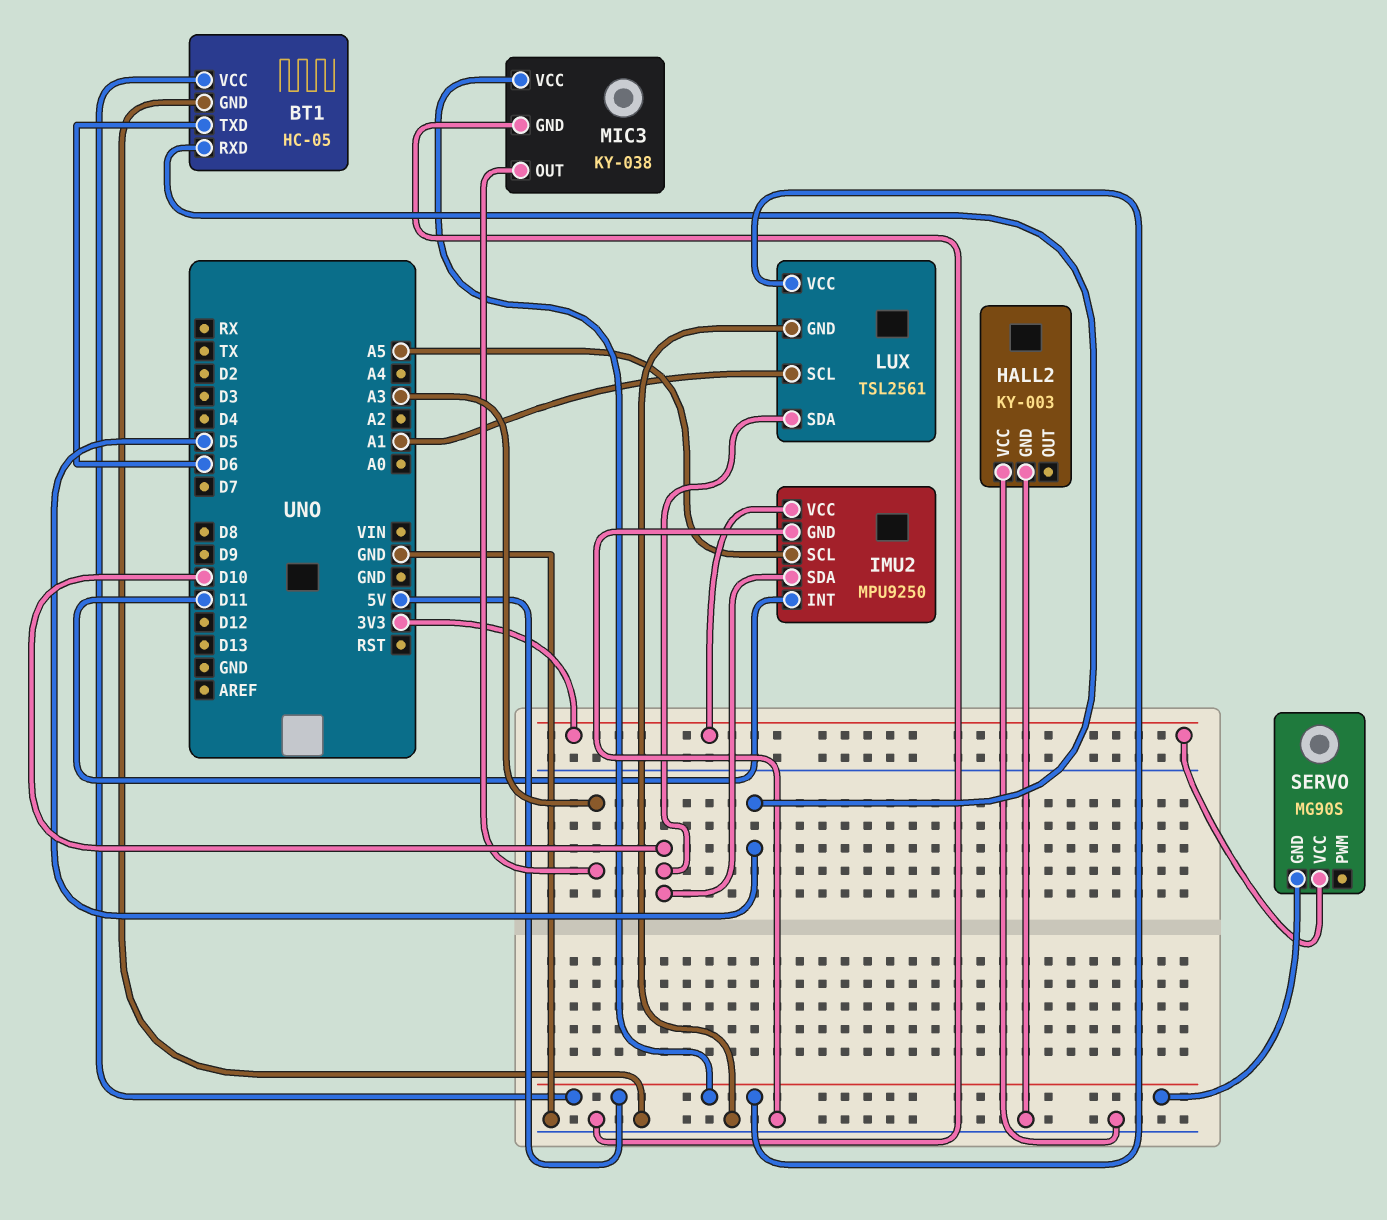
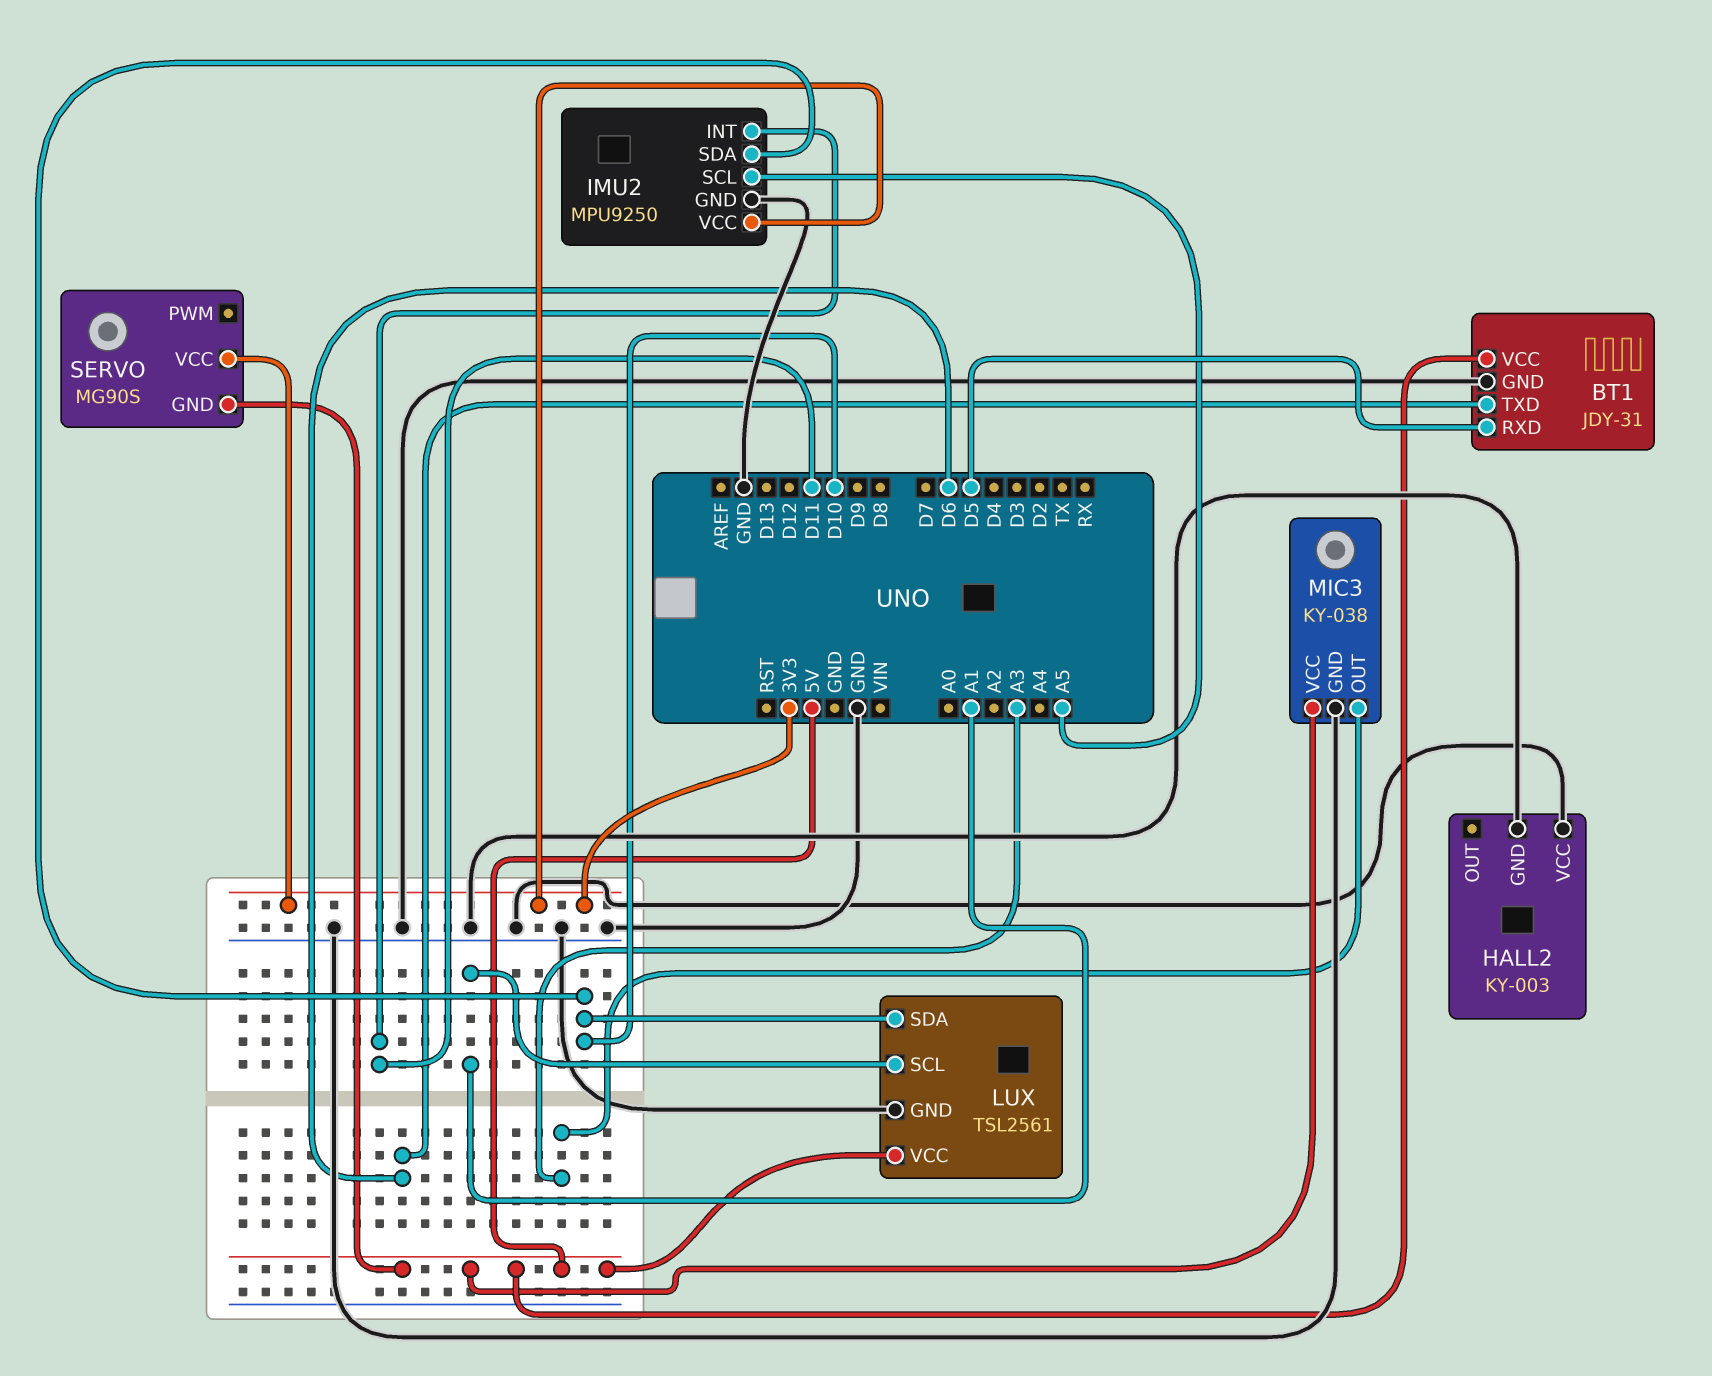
BT1: HC-05 -> JDY-31

